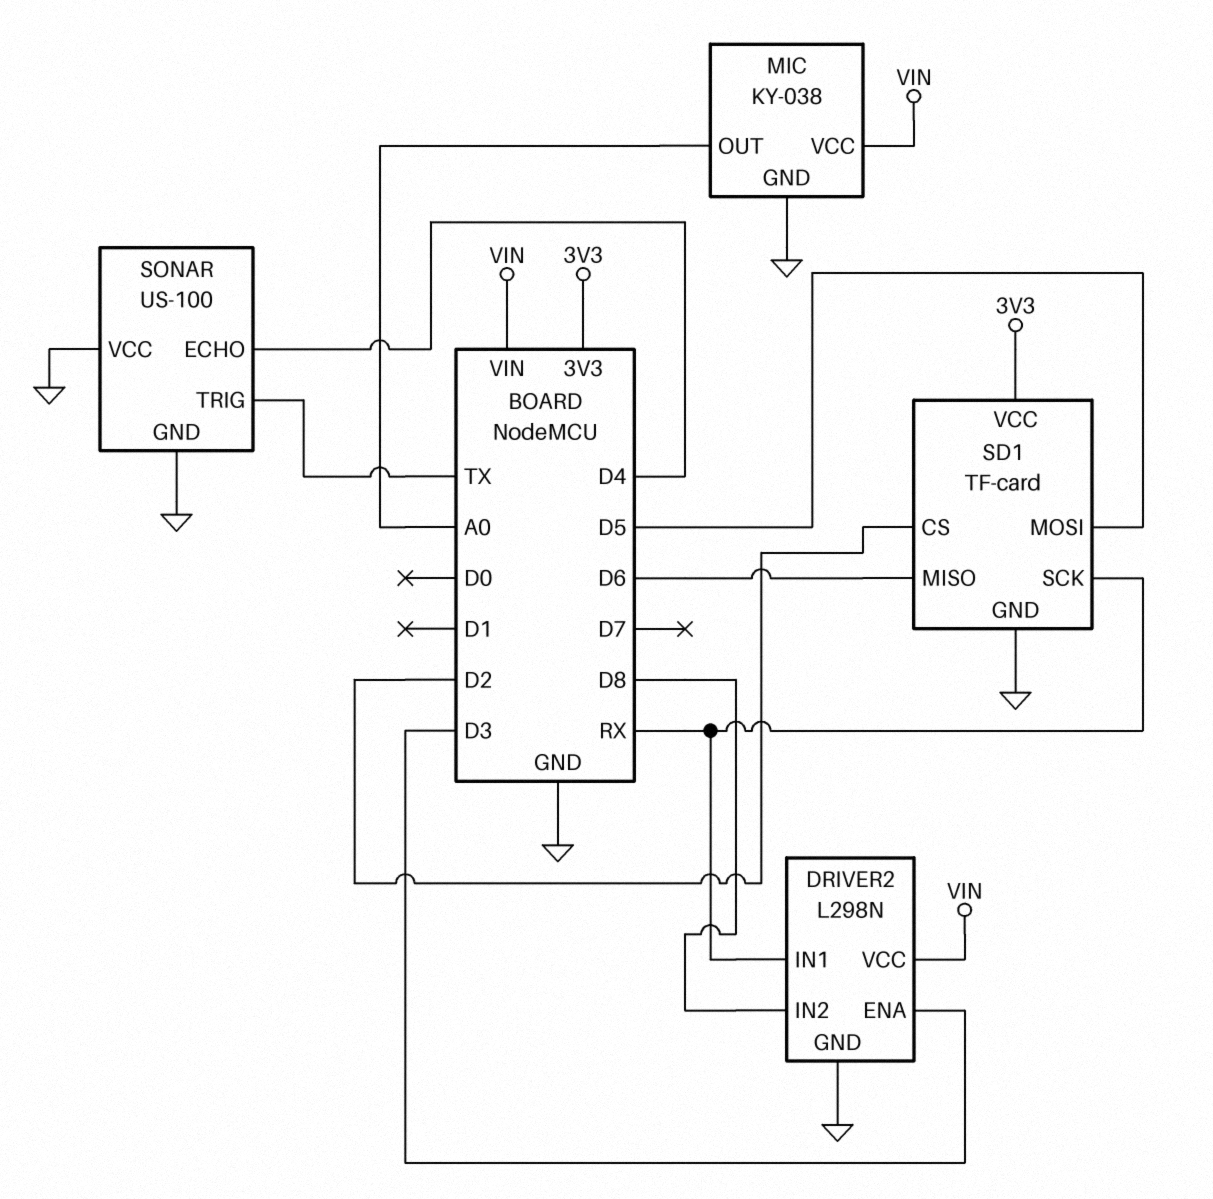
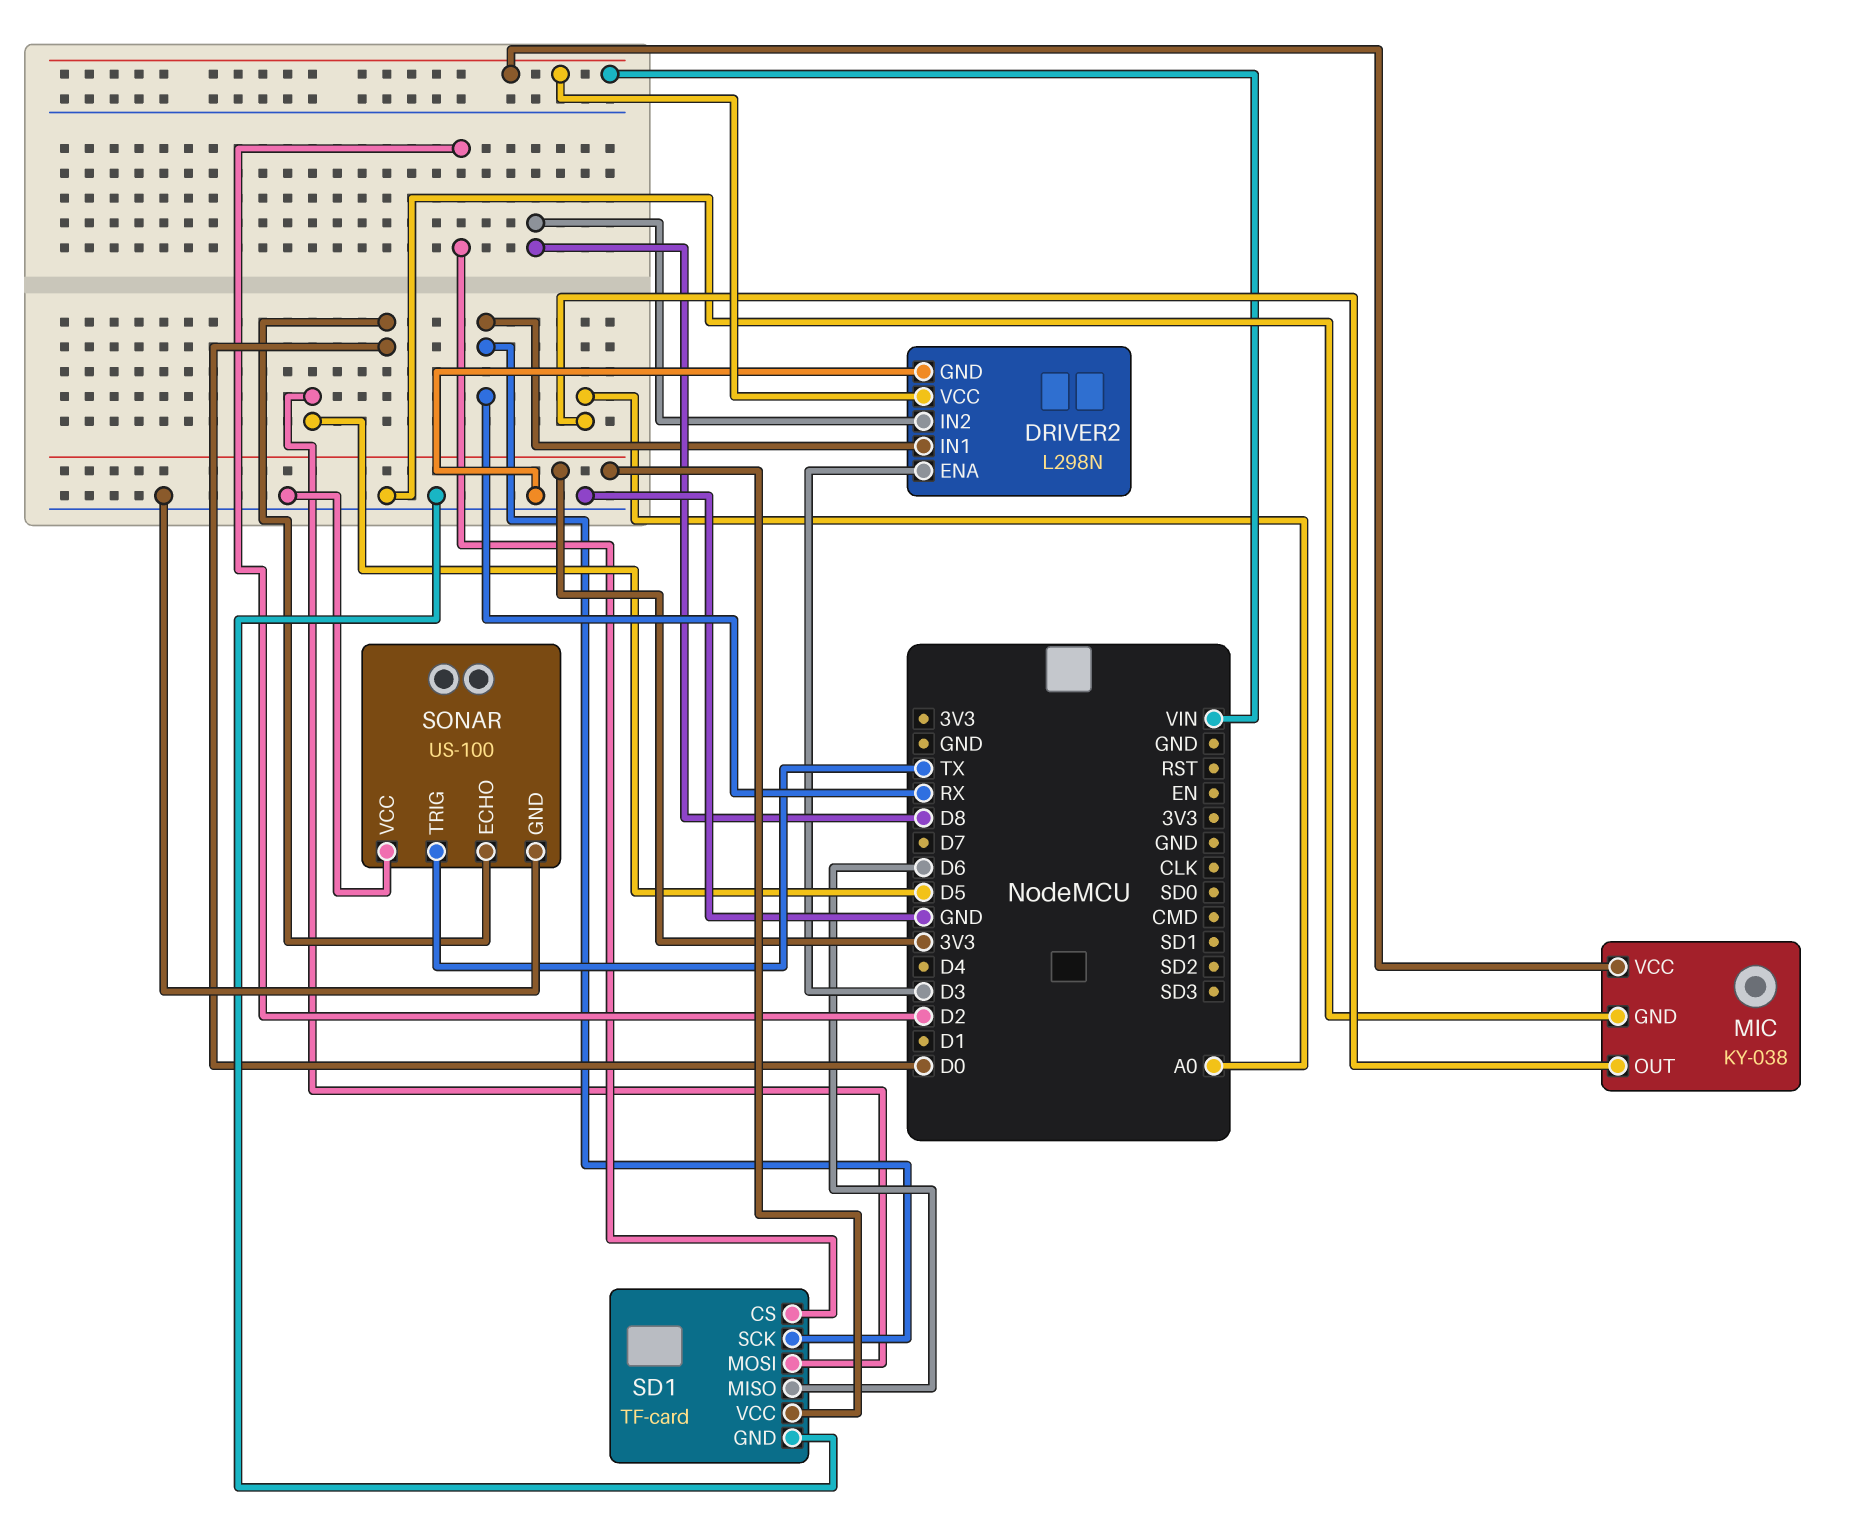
SONAR pin ECHO: D4 -> D0

